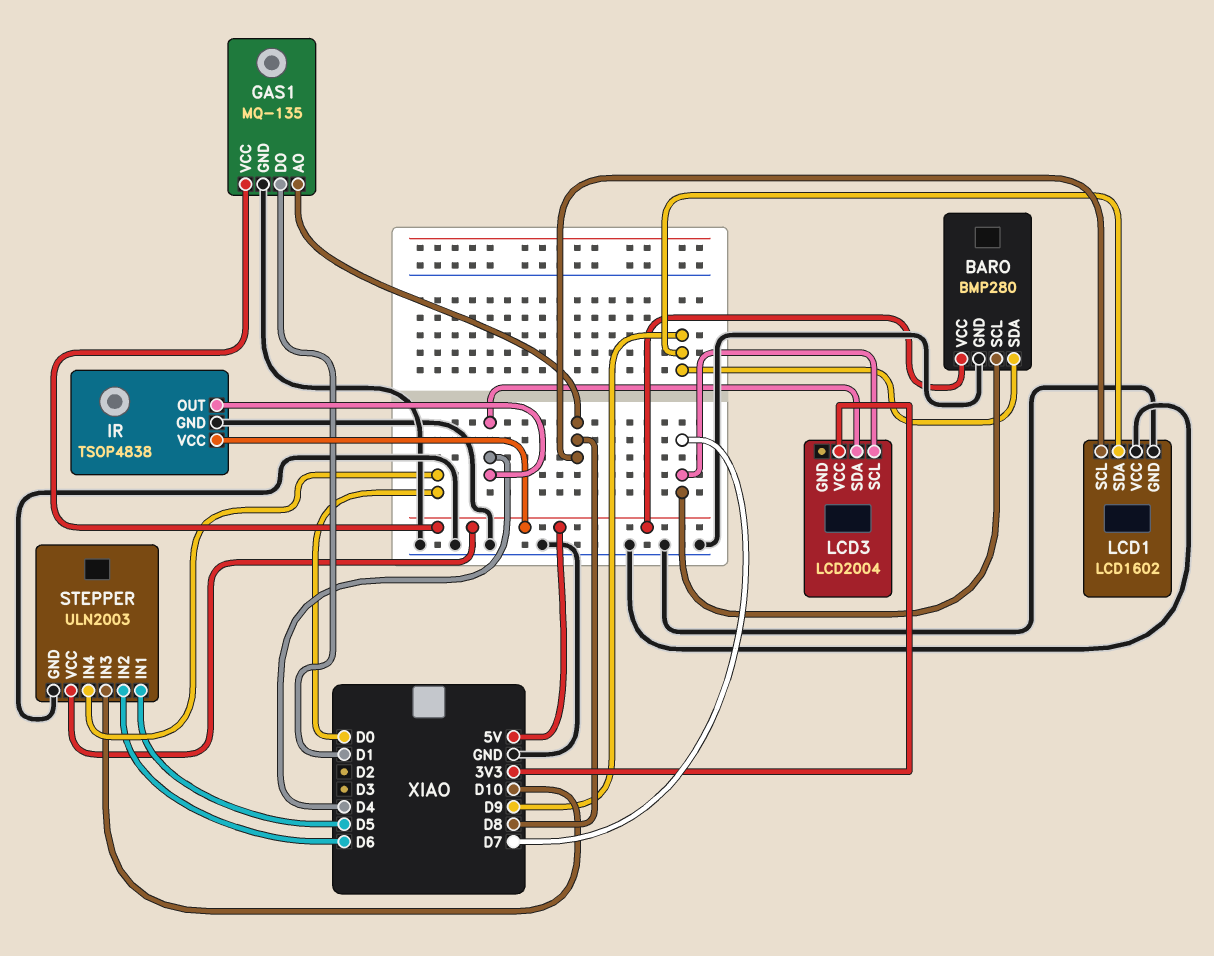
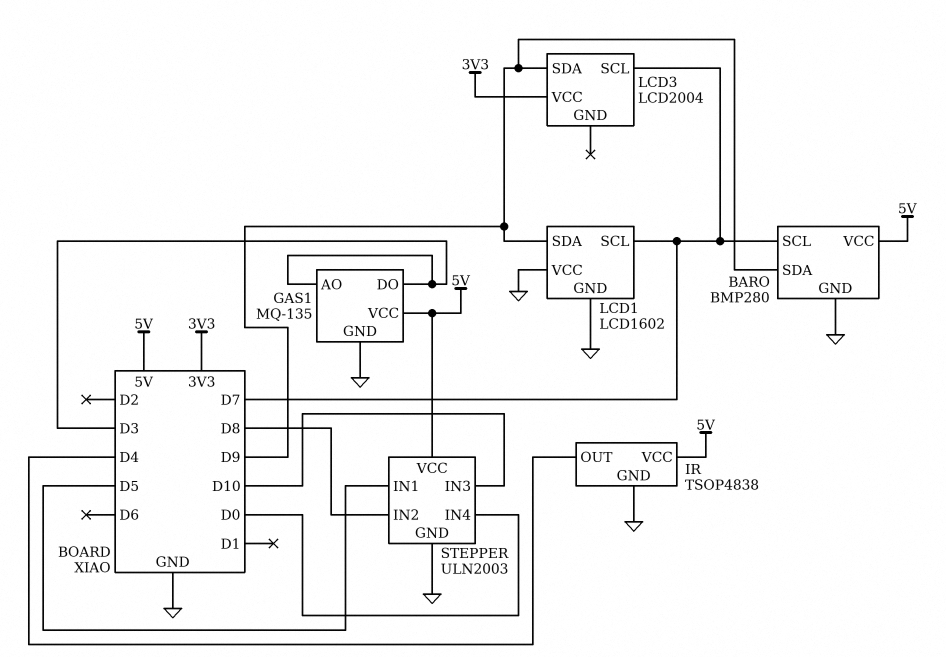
GAS1 pin AO: D8 -> D3
GAS1 pin DO: D1 -> D3
LCD1 pin SCL: D8 -> D7
LCD3 pin SDA: D4 -> D9
STEPPER pin IN2: D6 -> D8

